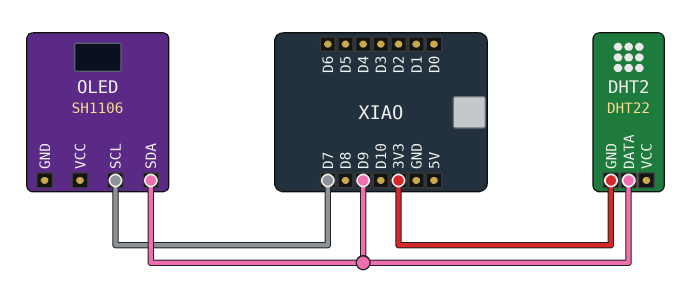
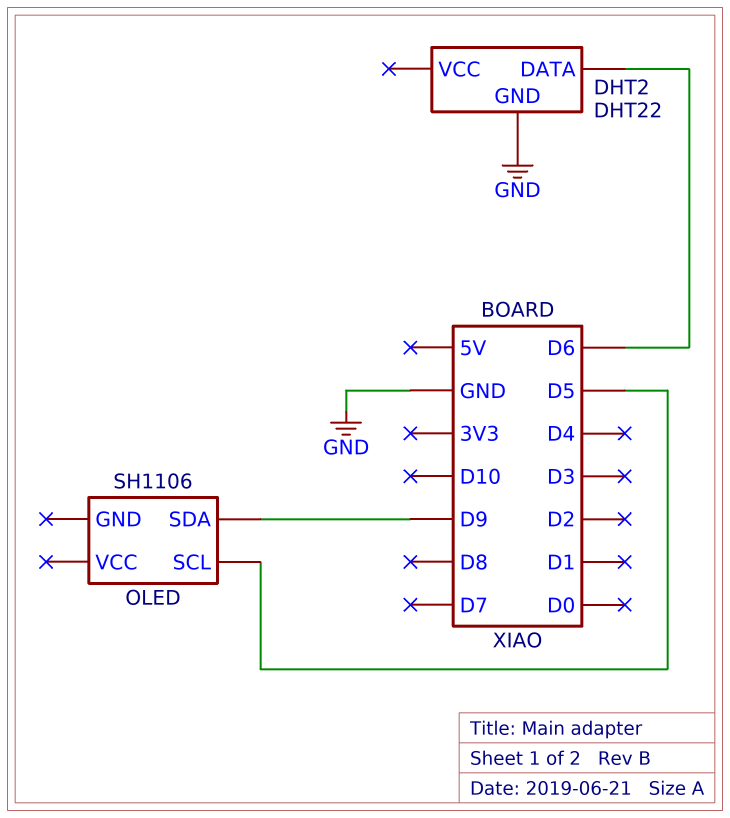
DHT2 pin DATA: D9 -> D6
DHT2 pin GND: 3V3 -> GND
OLED pin SCL: D7 -> D5

